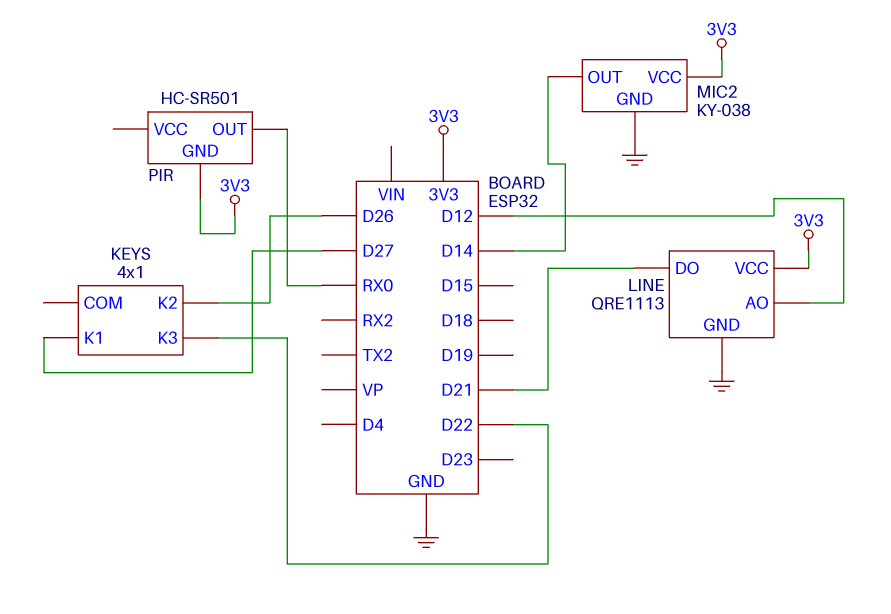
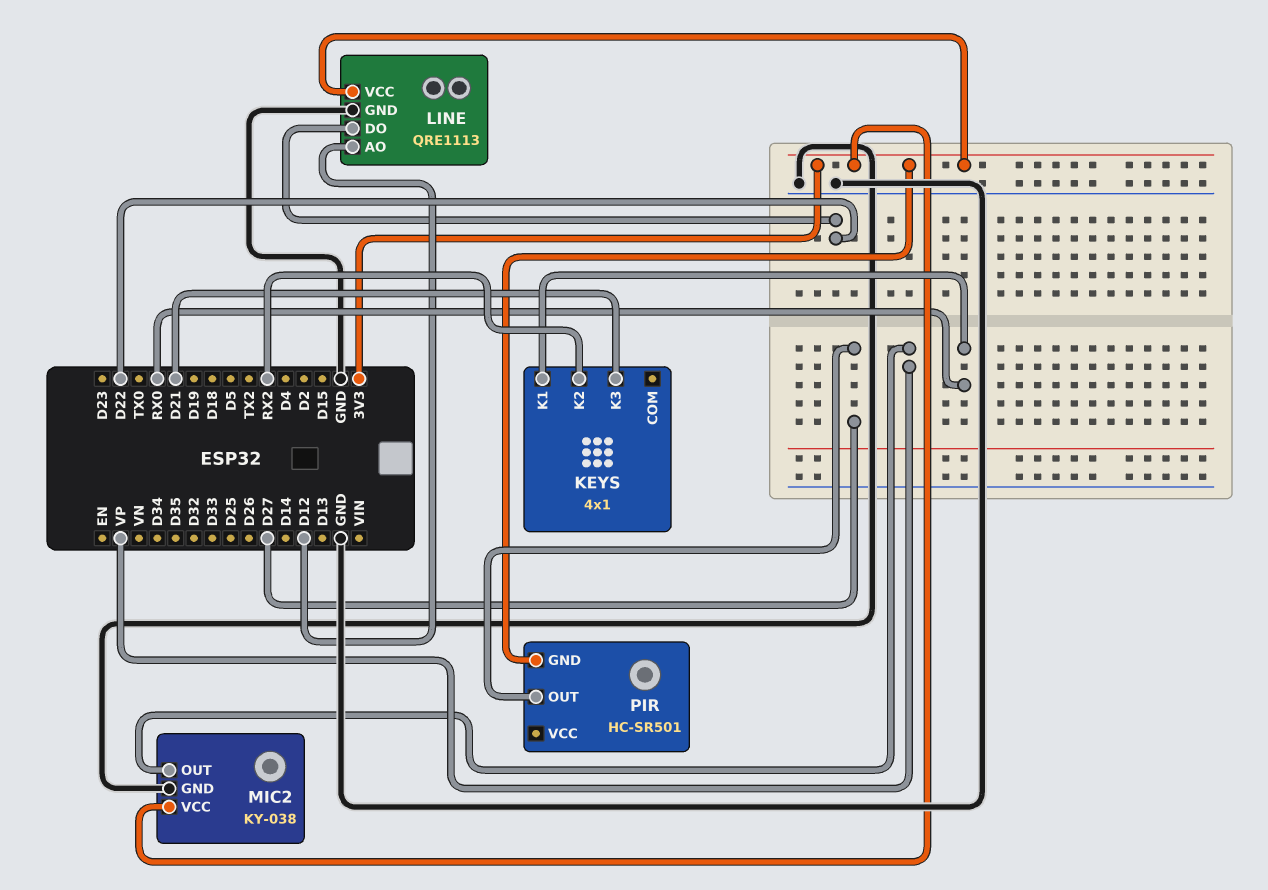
KEYS pin K1: D27 -> RX0
KEYS pin K2: D26 -> RX2
KEYS pin K3: D22 -> D21
LINE pin DO: D21 -> D22
MIC2 pin OUT: D14 -> VP
PIR pin OUT: RX0 -> D27

